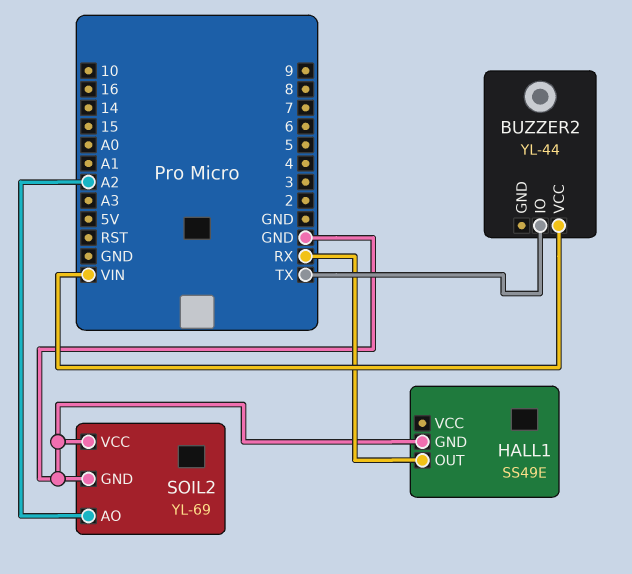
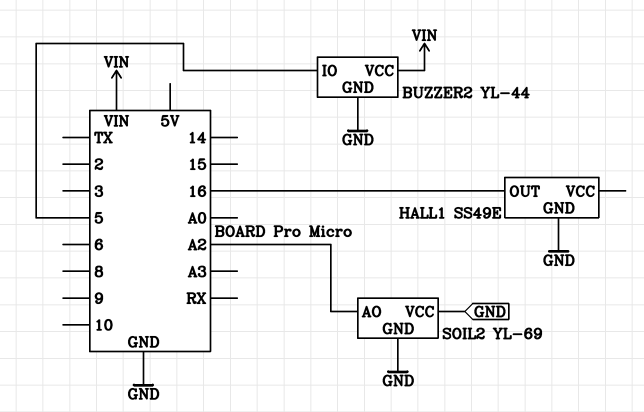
BUZZER2 pin GND: none -> GND
BUZZER2 pin IO: TX -> 5
HALL1 pin OUT: RX -> 16

